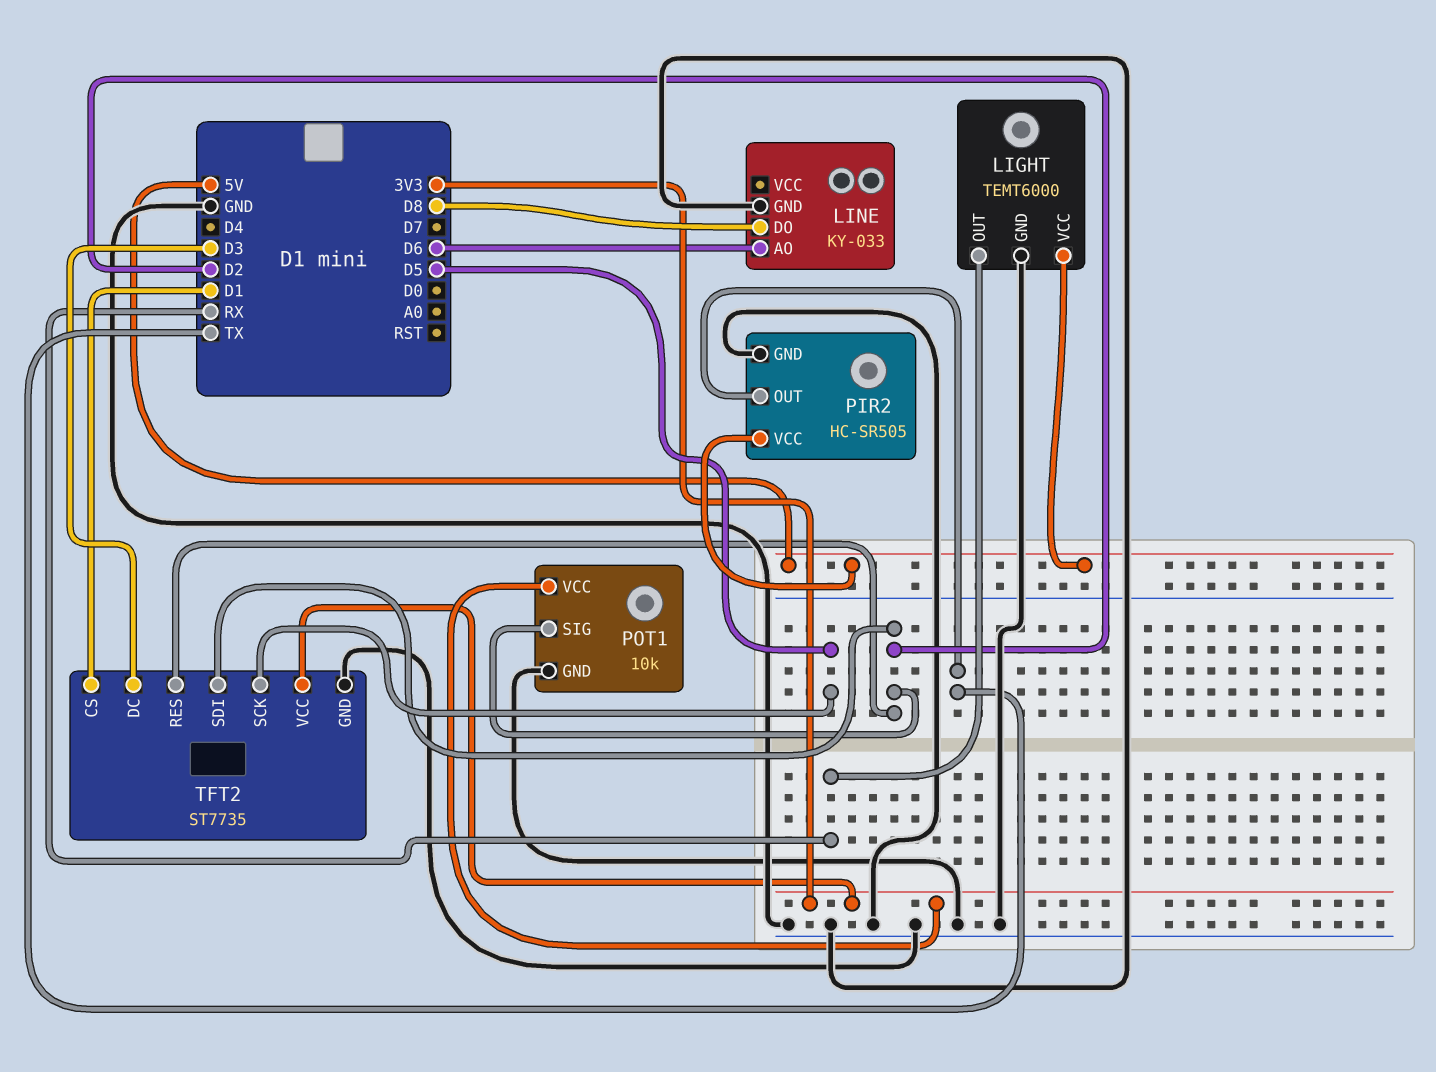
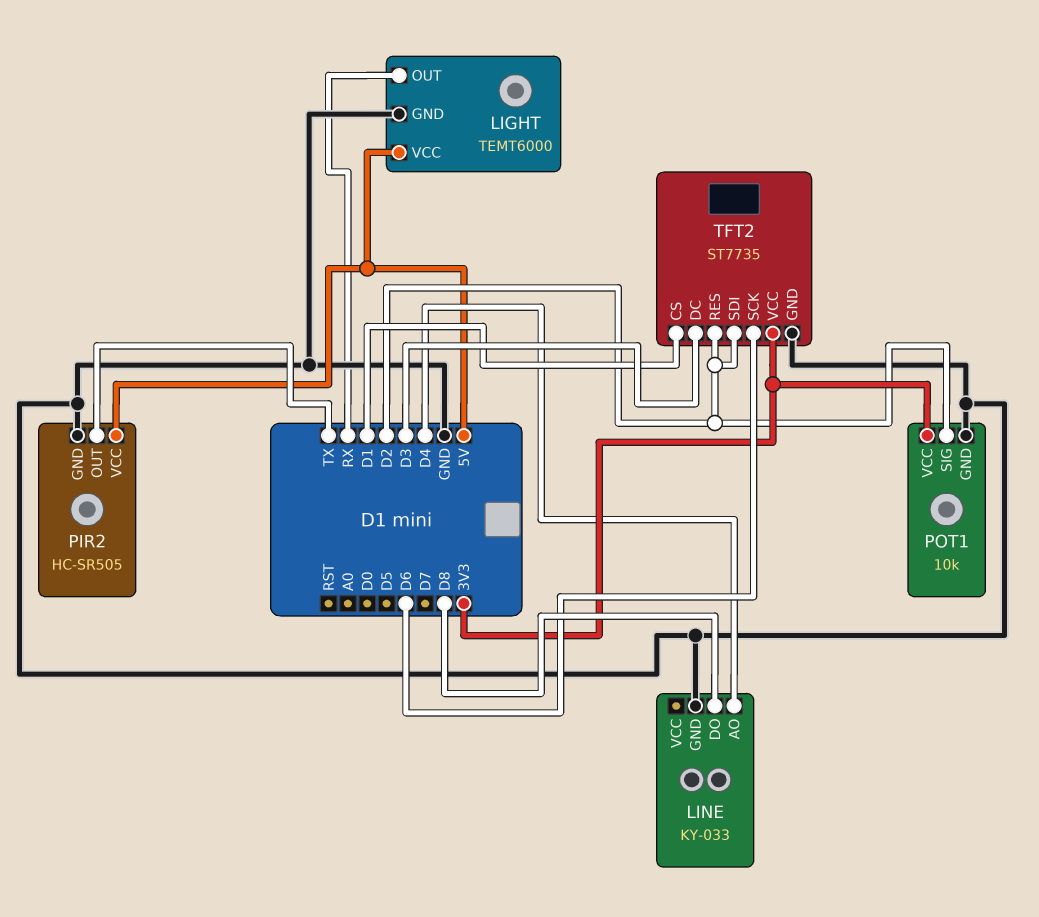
LINE pin AO: D6 -> D4
TFT2 pin SCK: D5 -> D6

